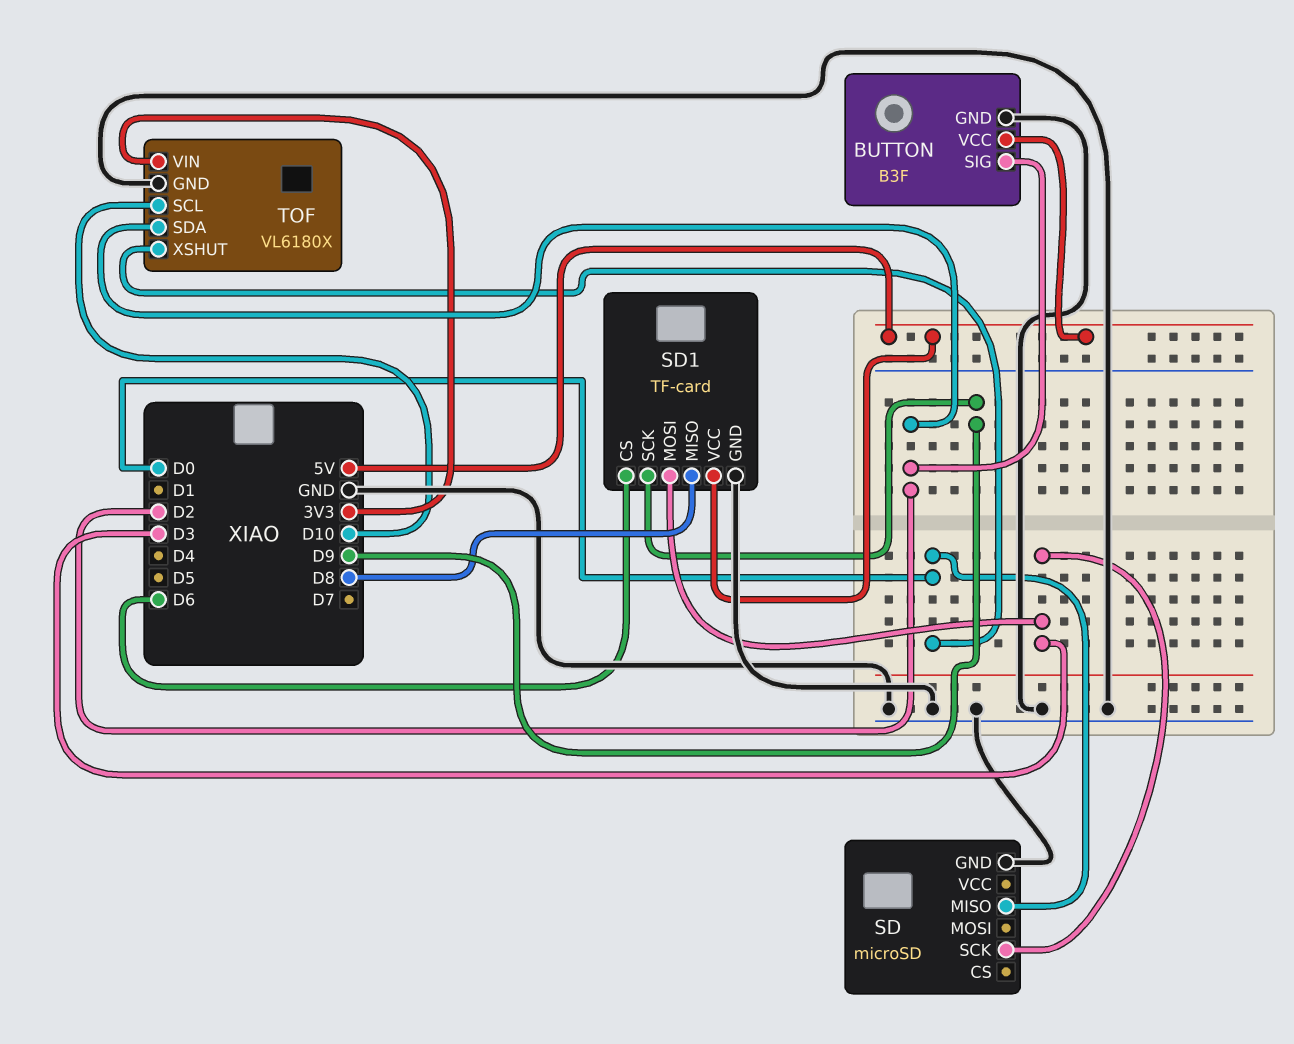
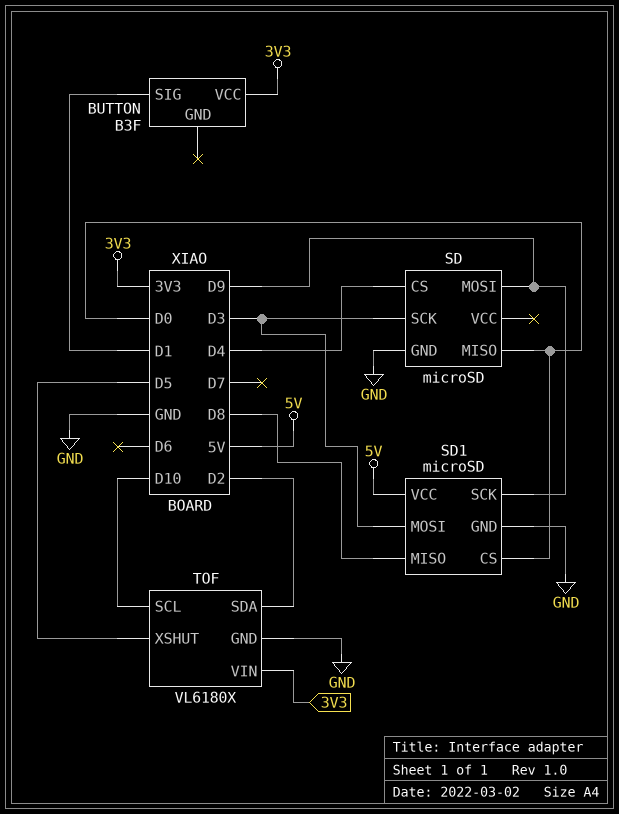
BUTTON pin GND: GND -> none
BUTTON pin SIG: D2 -> D1
BUTTON pin VCC: 5V -> 3V3
SD pin CS: none -> D4
SD pin MOSI: none -> D9
SD1: TF-card -> microSD
SD1 pin CS: D6 -> D0
TOF pin XSHUT: D0 -> D5

